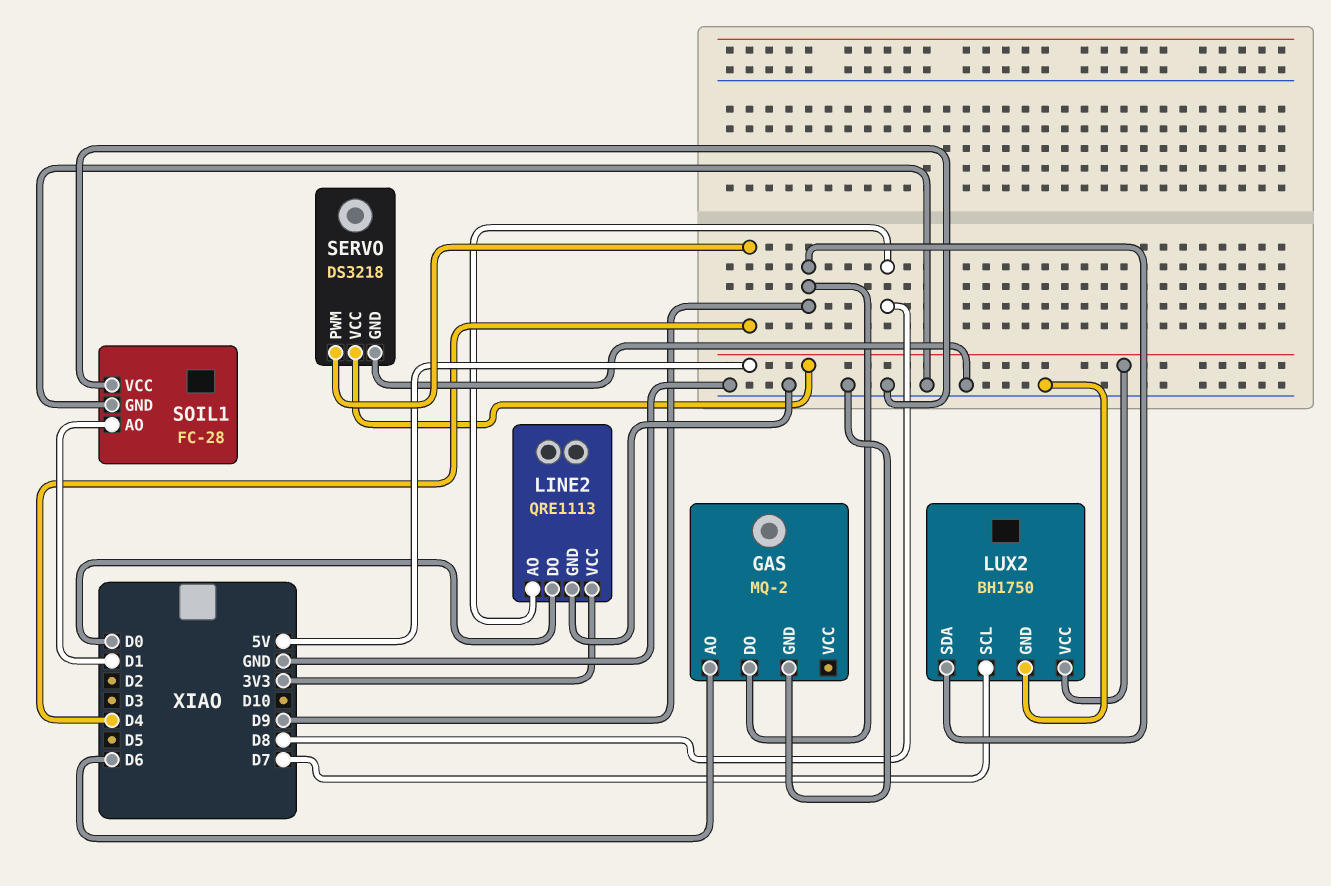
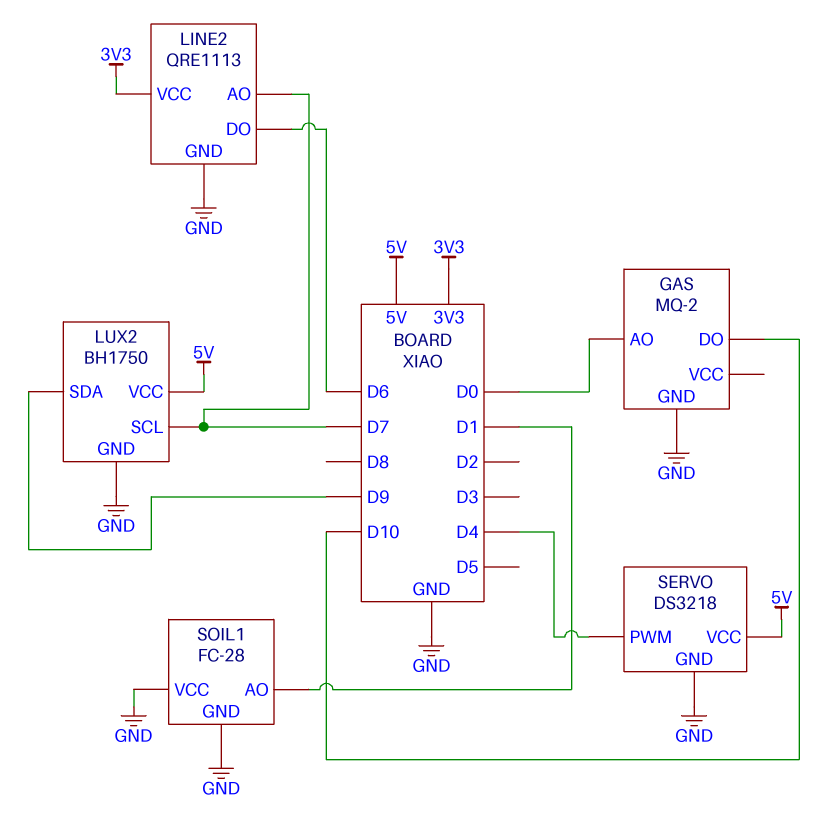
GAS pin AO: D6 -> D0
GAS pin DO: D9 -> D10
LINE2 pin AO: D8 -> D7
LINE2 pin DO: D0 -> D6

